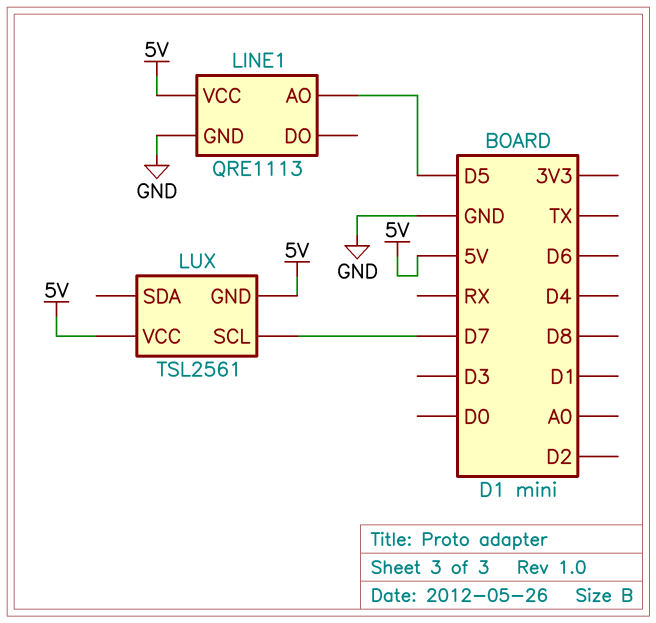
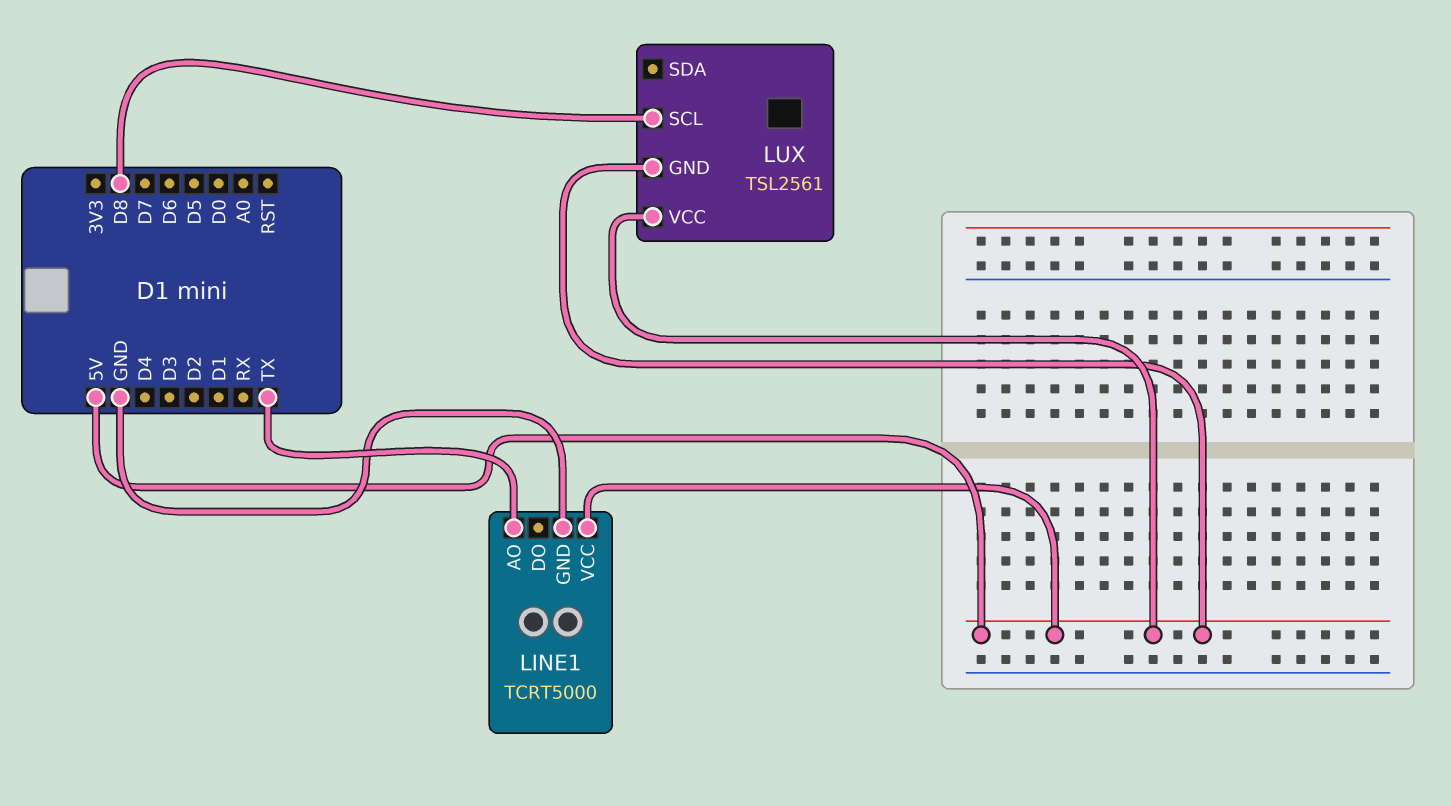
LINE1: QRE1113 -> TCRT5000
LINE1 pin AO: D5 -> TX
LUX pin SCL: D7 -> D8

